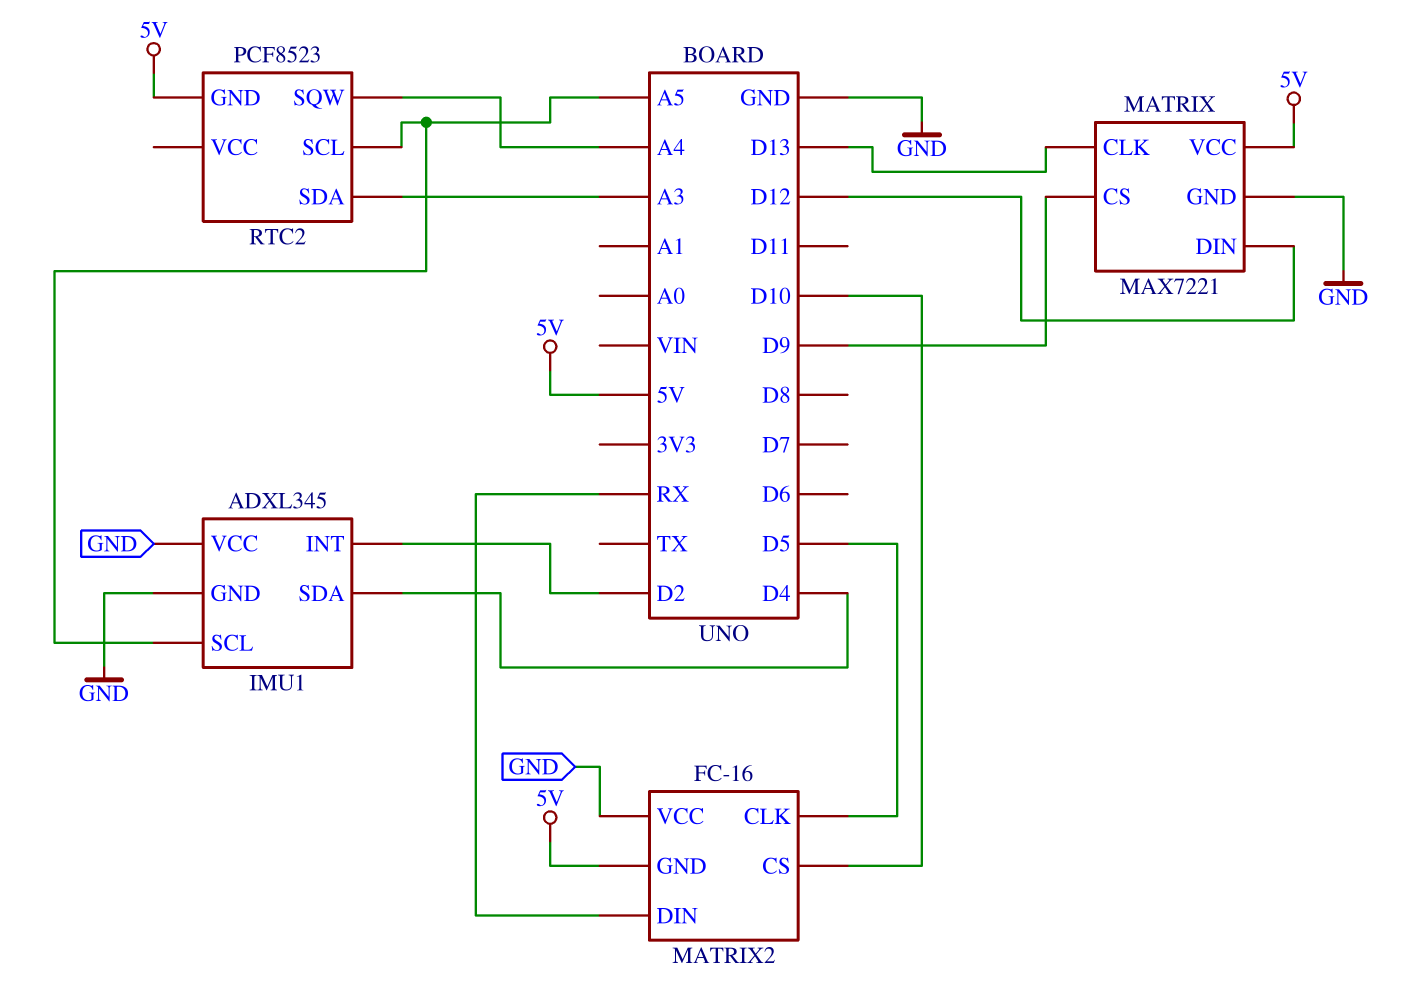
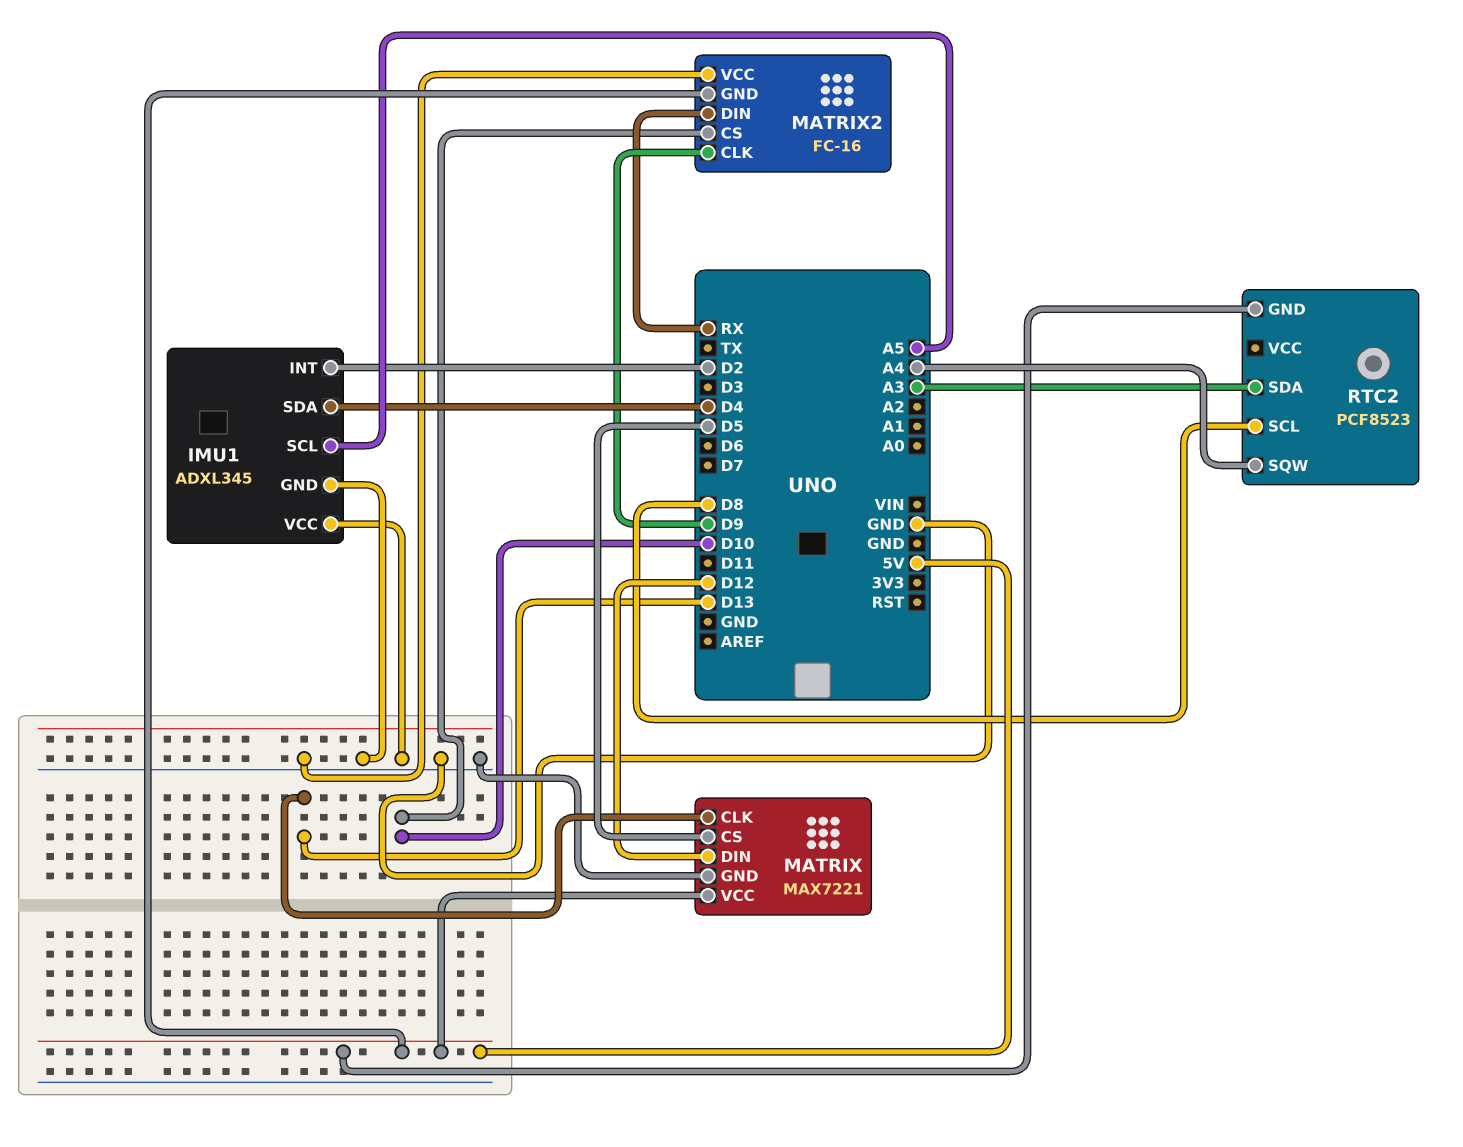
MATRIX pin CS: D9 -> D5
MATRIX2 pin CLK: D5 -> D9
RTC2 pin SCL: A5 -> D8

